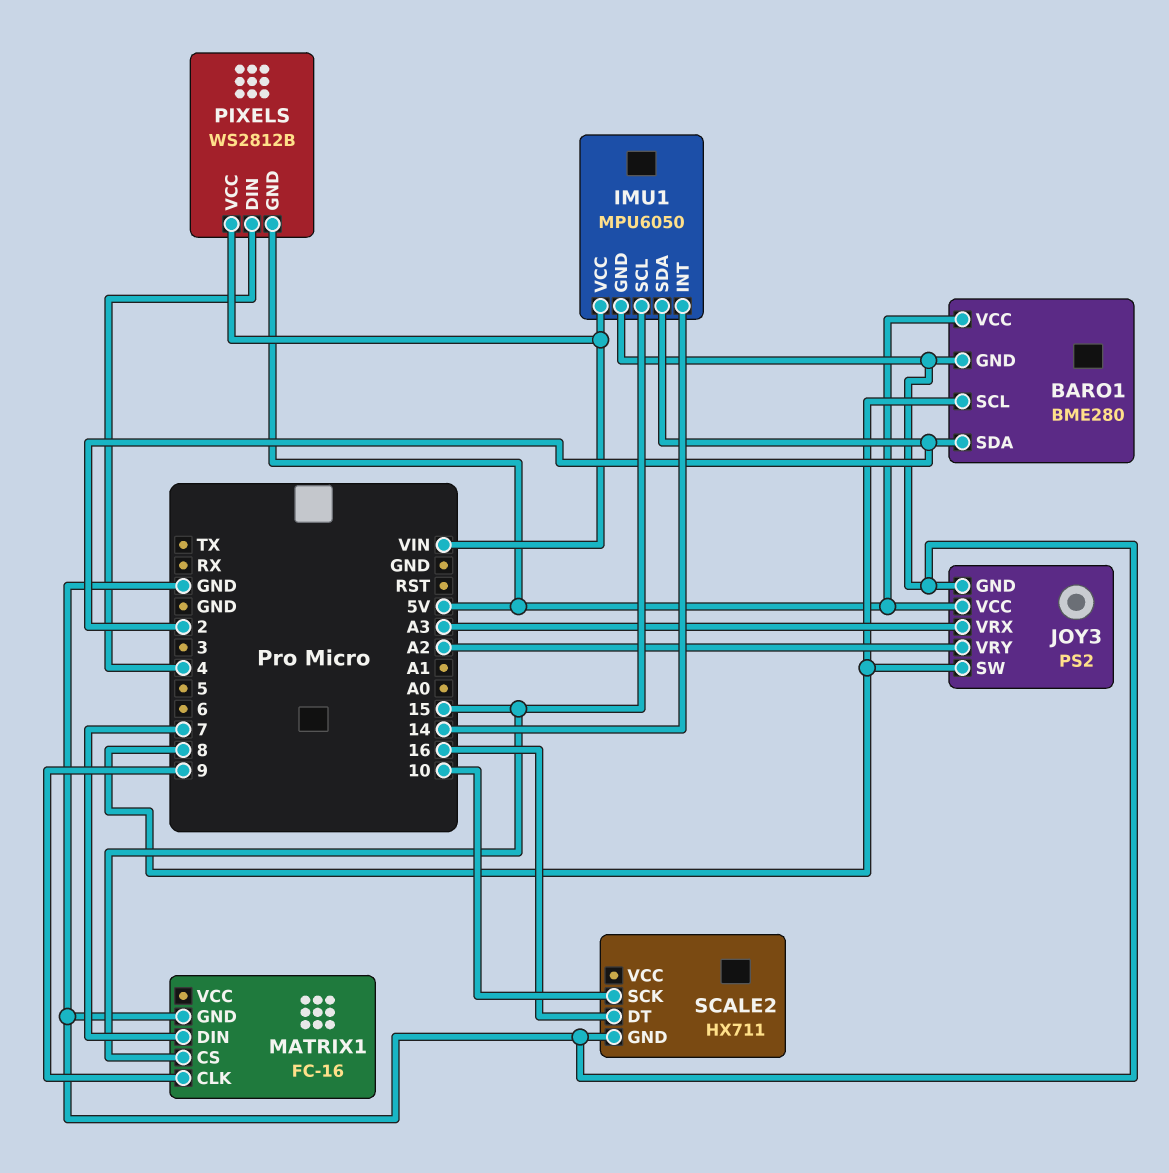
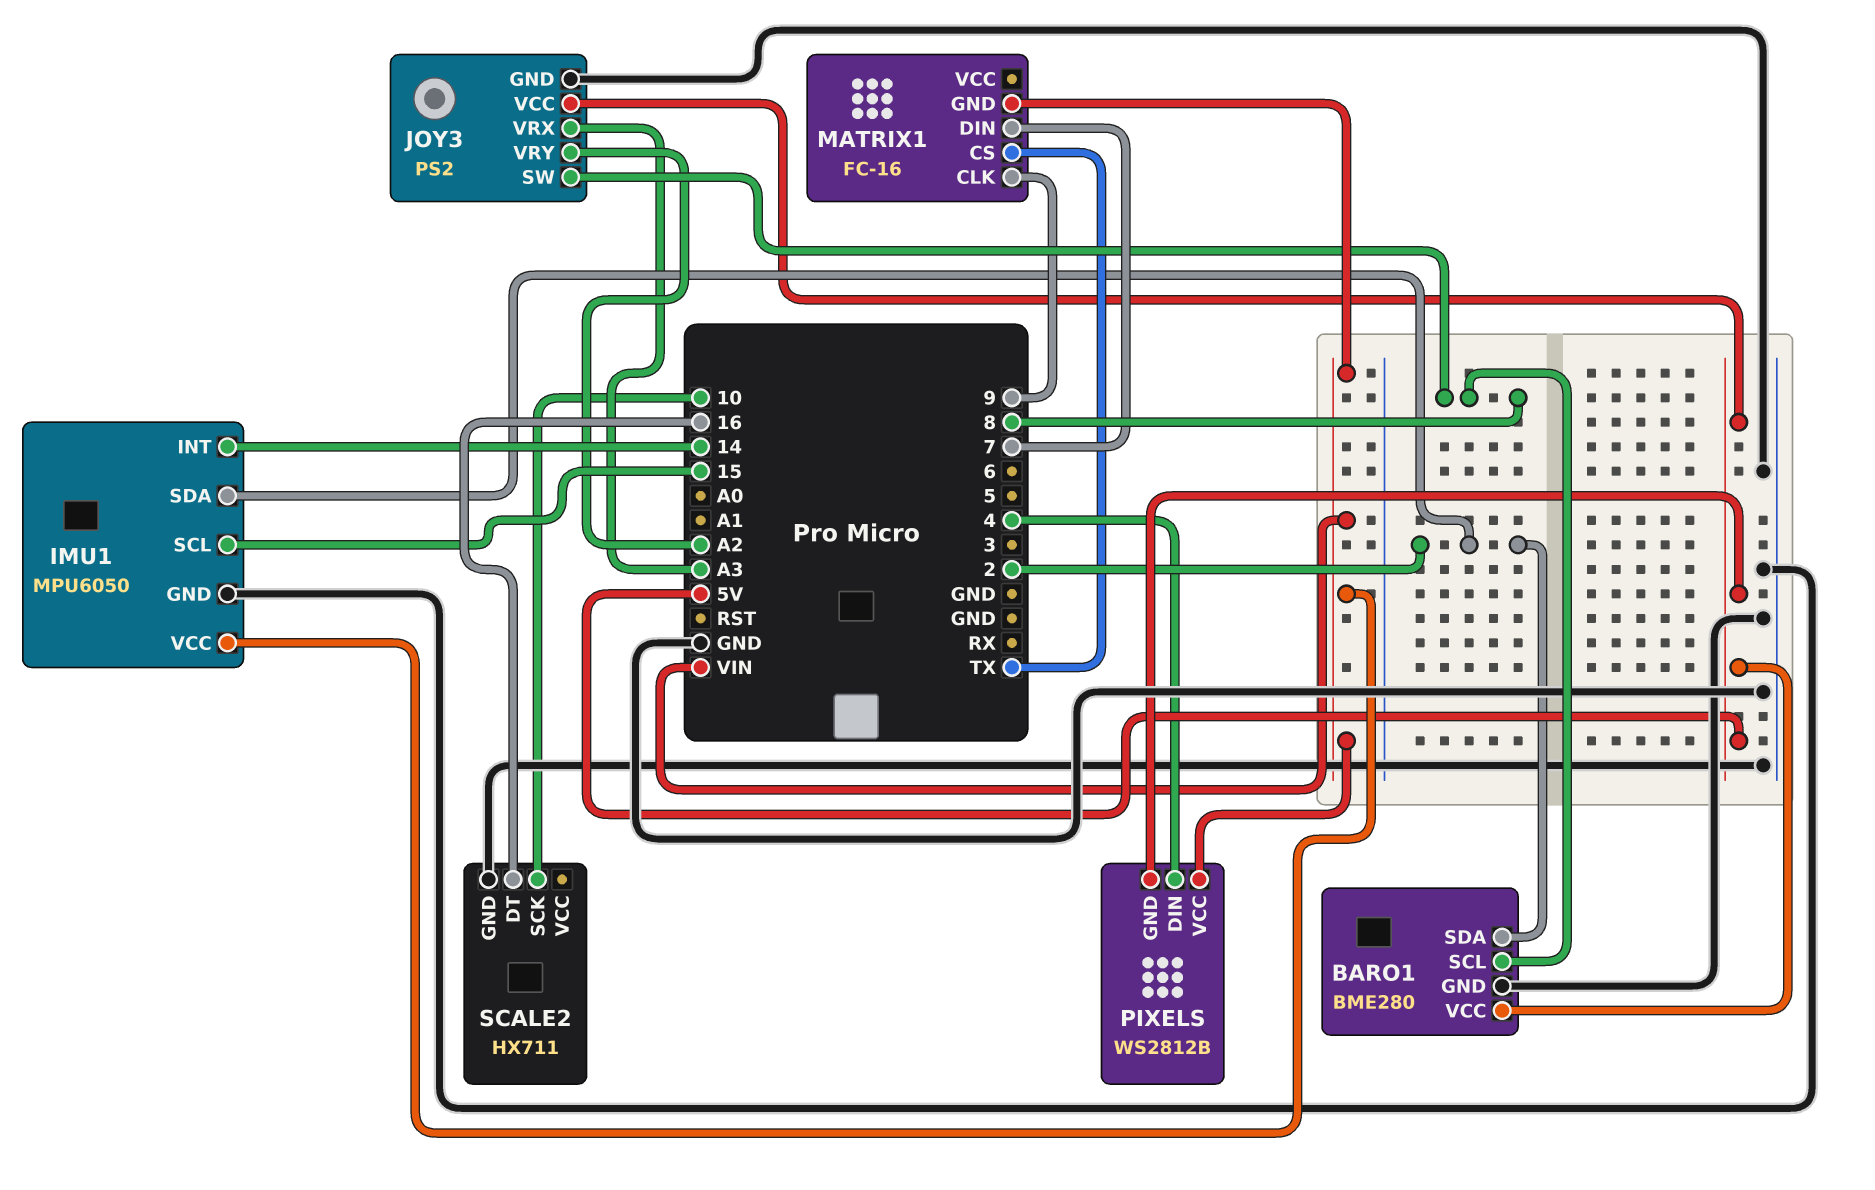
MATRIX1 pin CS: 15 -> TX
MATRIX1 pin GND: GND -> VIN

